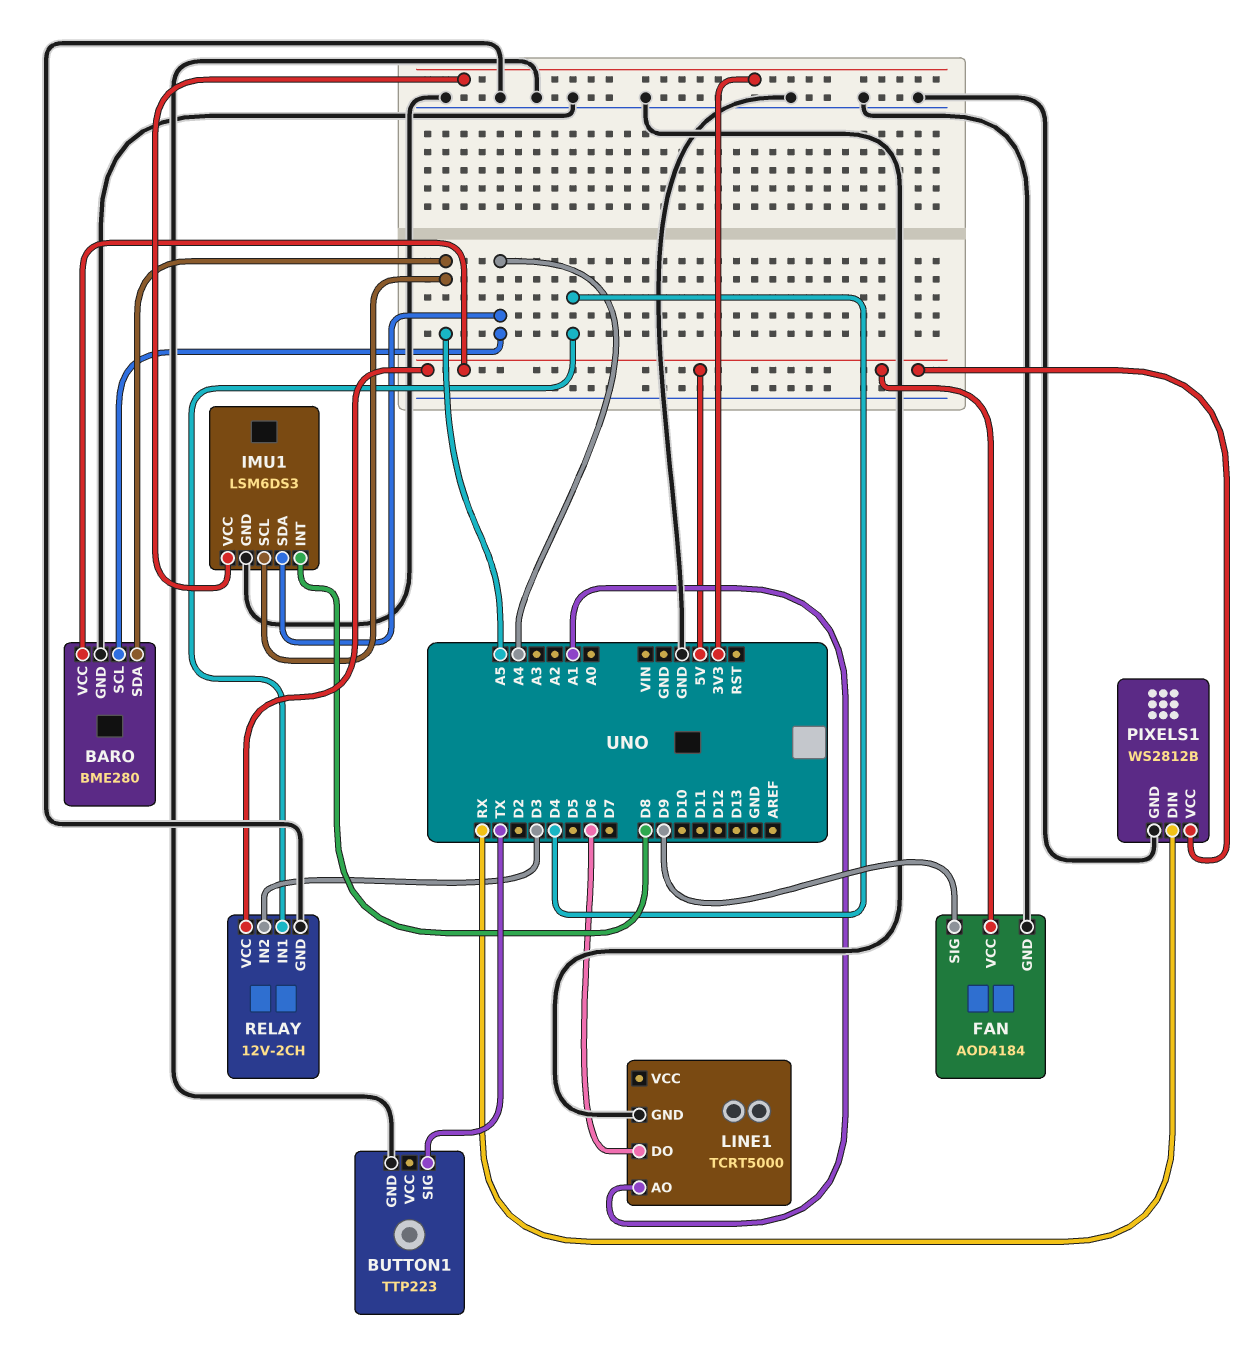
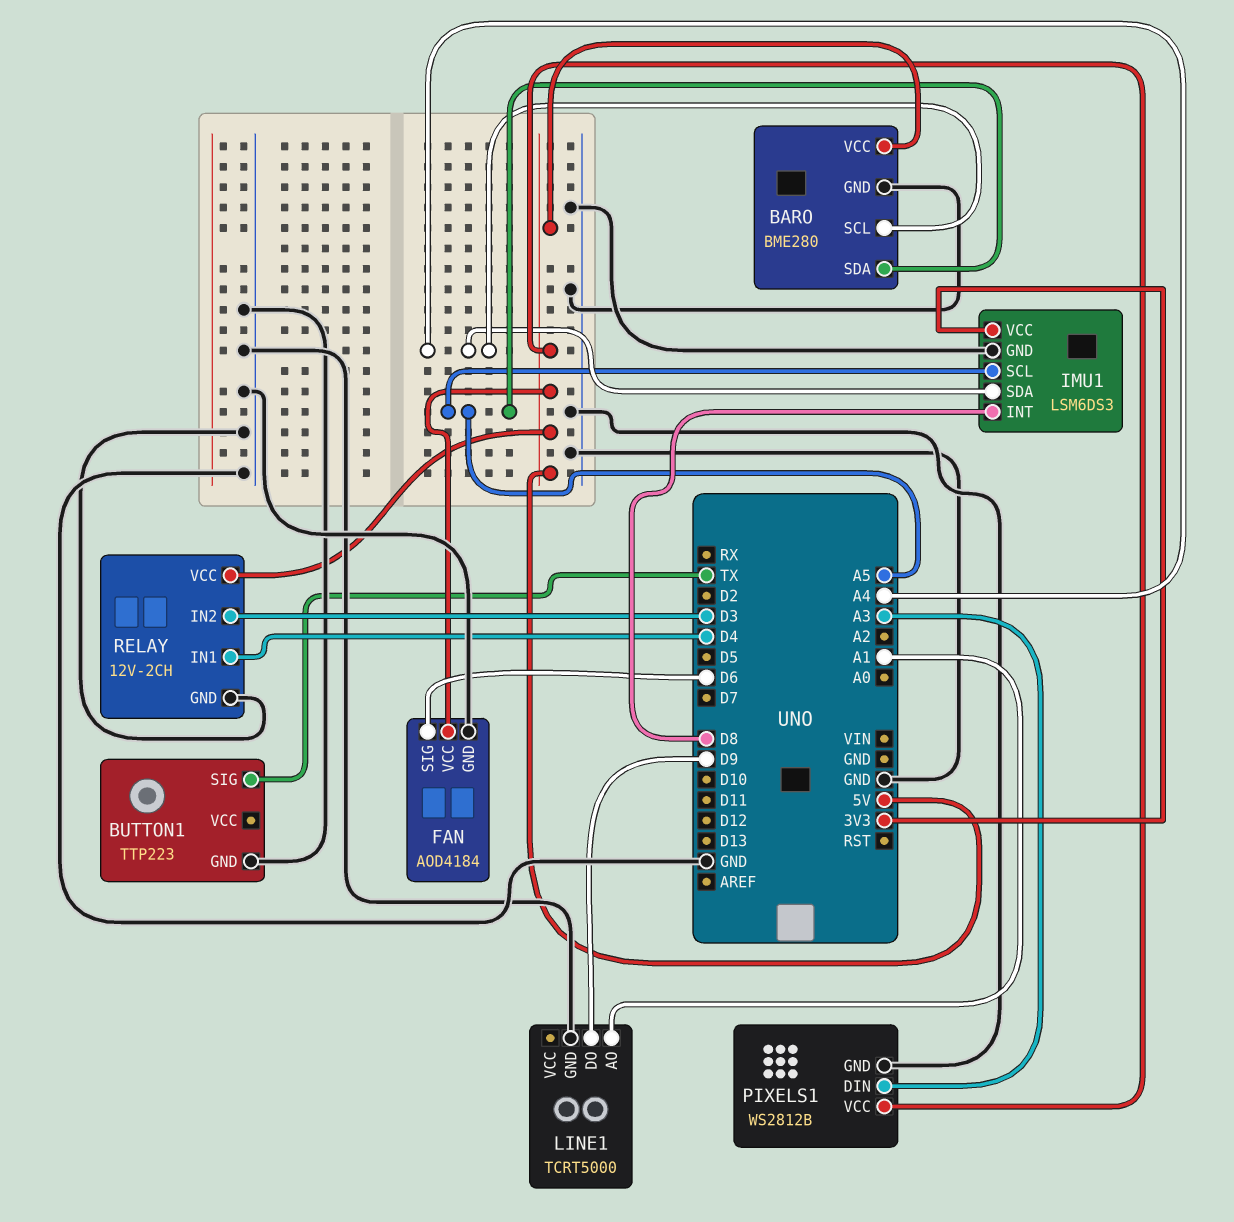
FAN pin SIG: D9 -> D6
LINE1 pin DO: D6 -> D9
PIXELS1 pin DIN: RX -> A3

